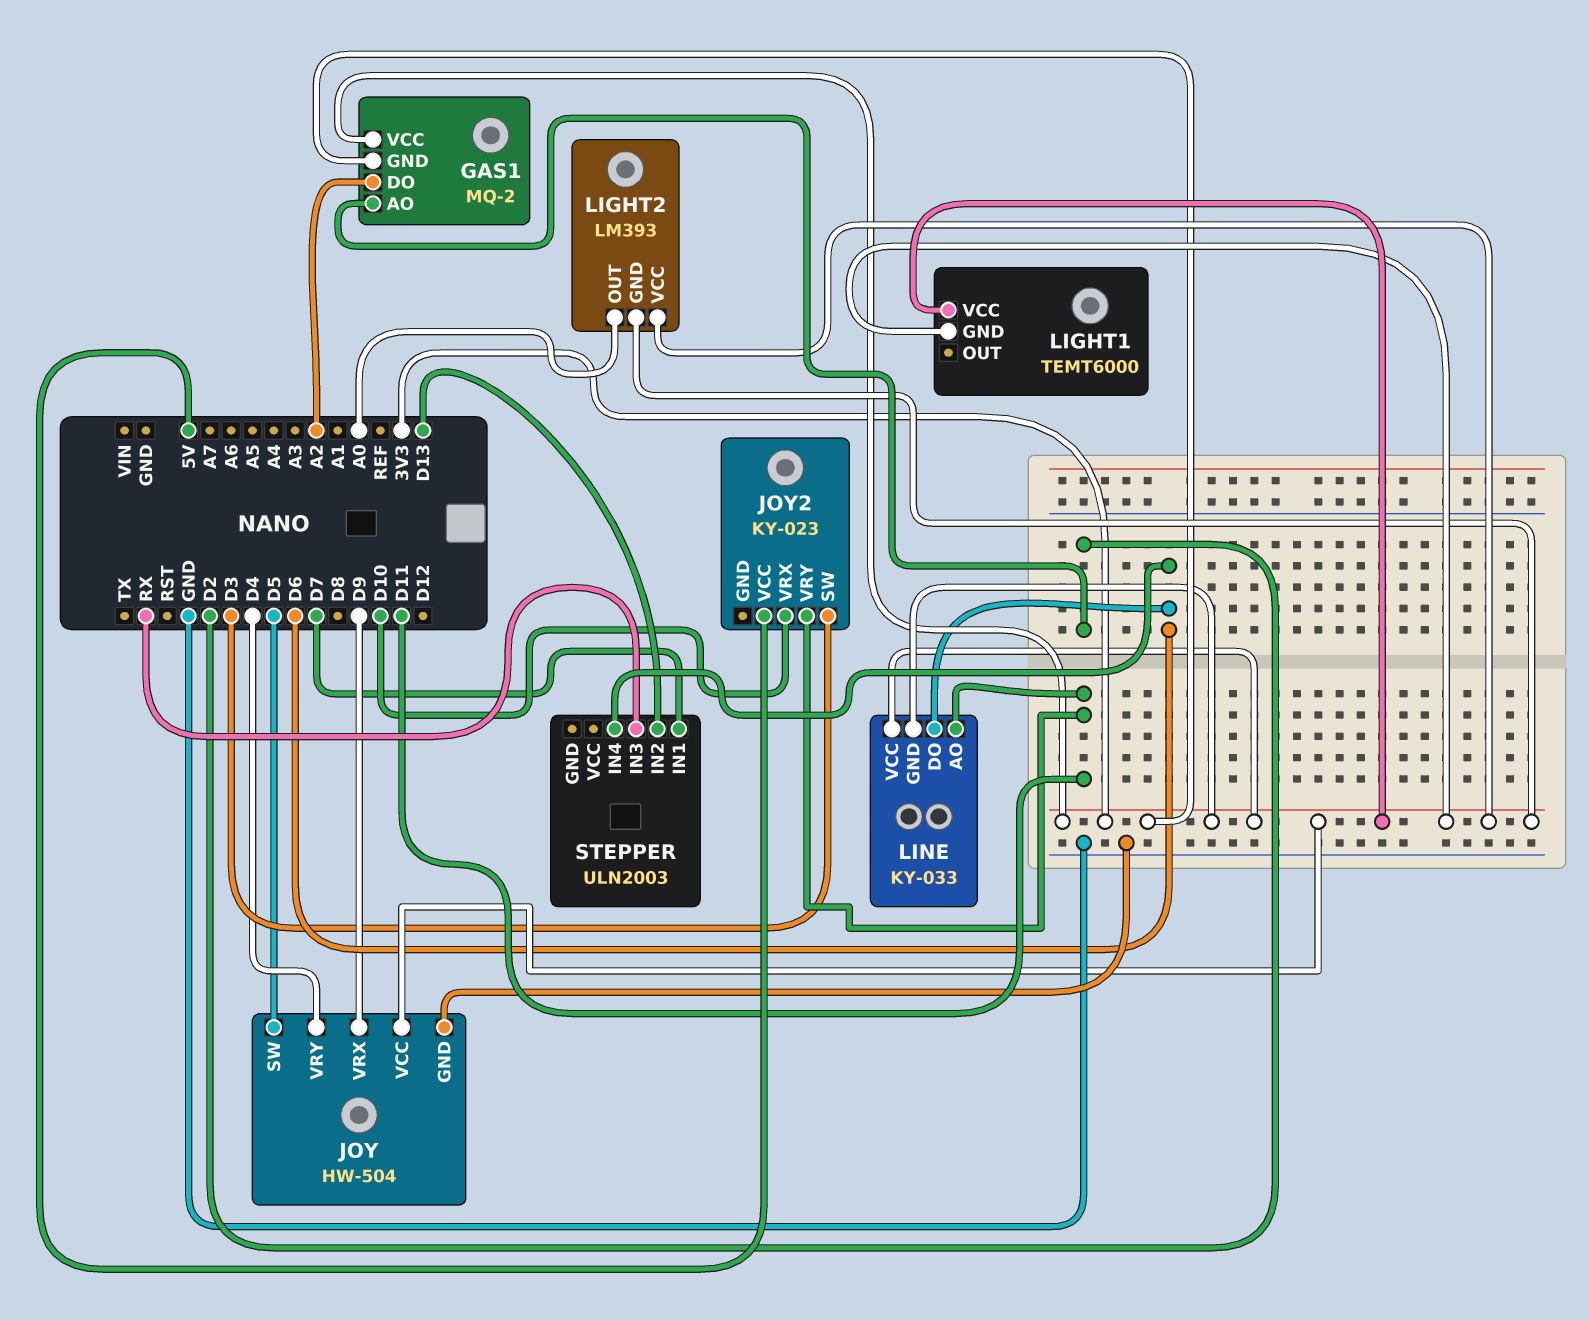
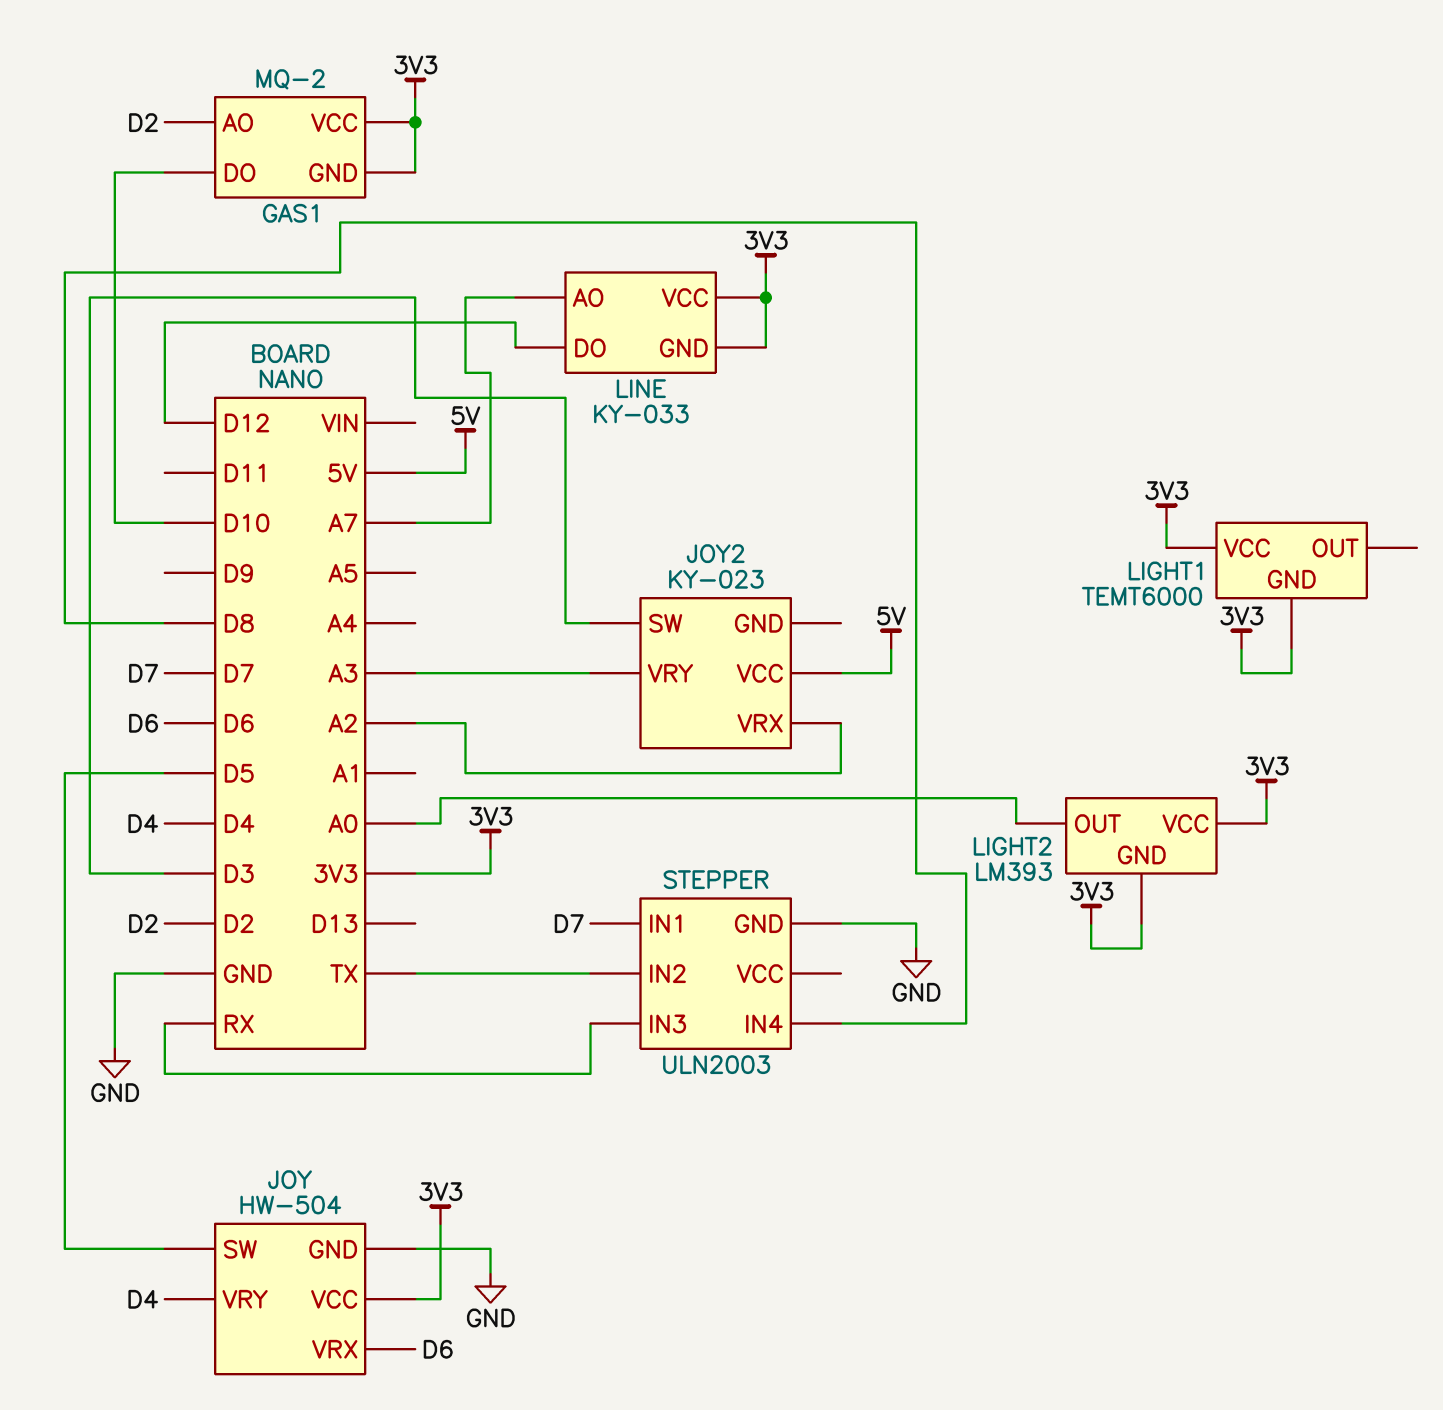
GAS1 pin DO: A2 -> D10
JOY pin VRX: D9 -> D6
JOY2 pin VRX: D10 -> A2
JOY2 pin VRY: D11 -> A3
LINE pin AO: D11 -> A7
LINE pin DO: D6 -> D12
STEPPER pin GND: none -> GND
STEPPER pin IN2: D13 -> TX
STEPPER pin IN4: D6 -> D8

